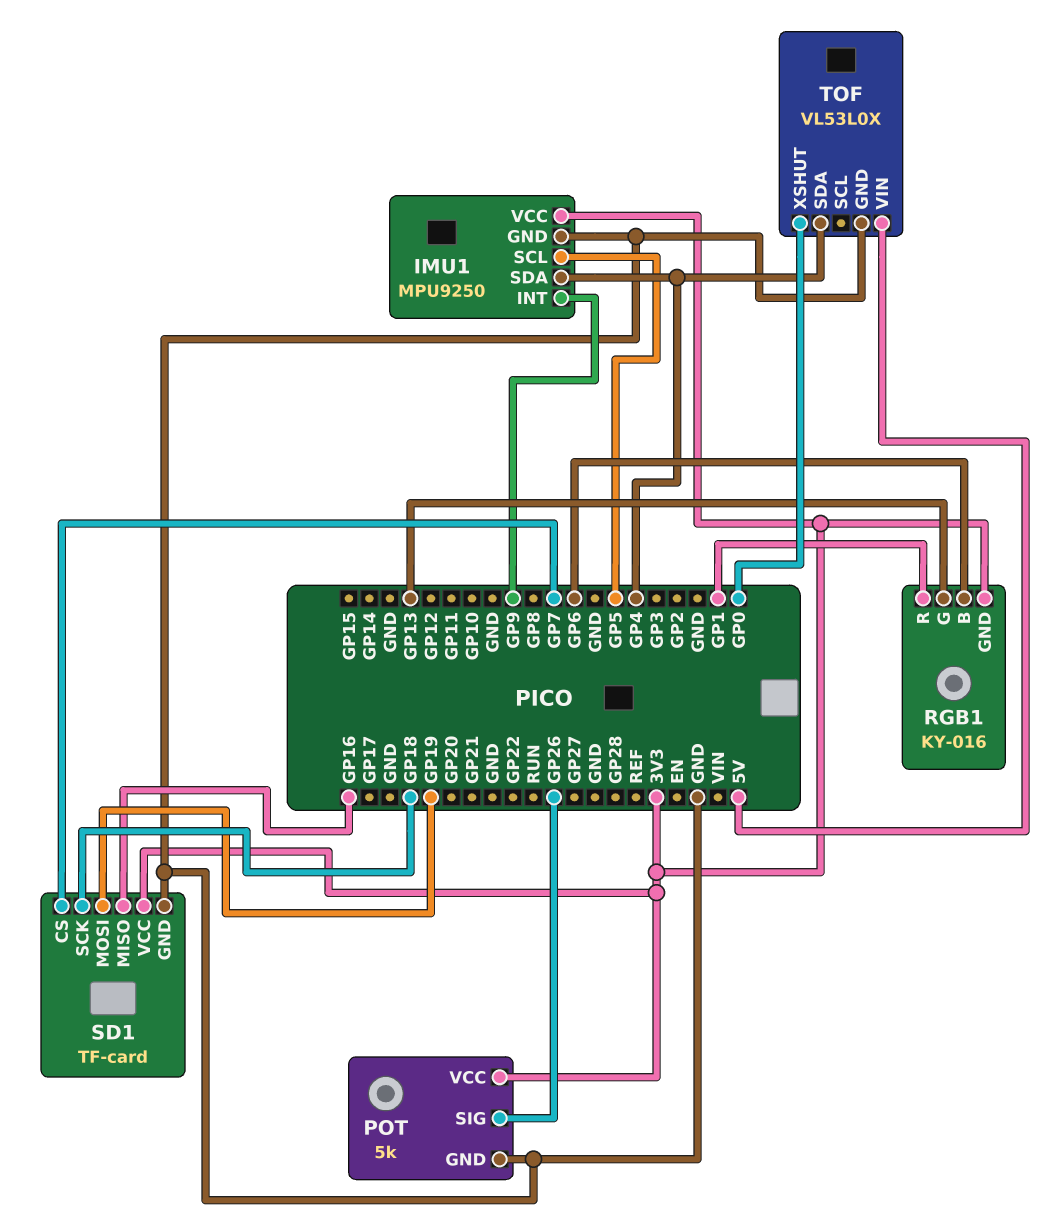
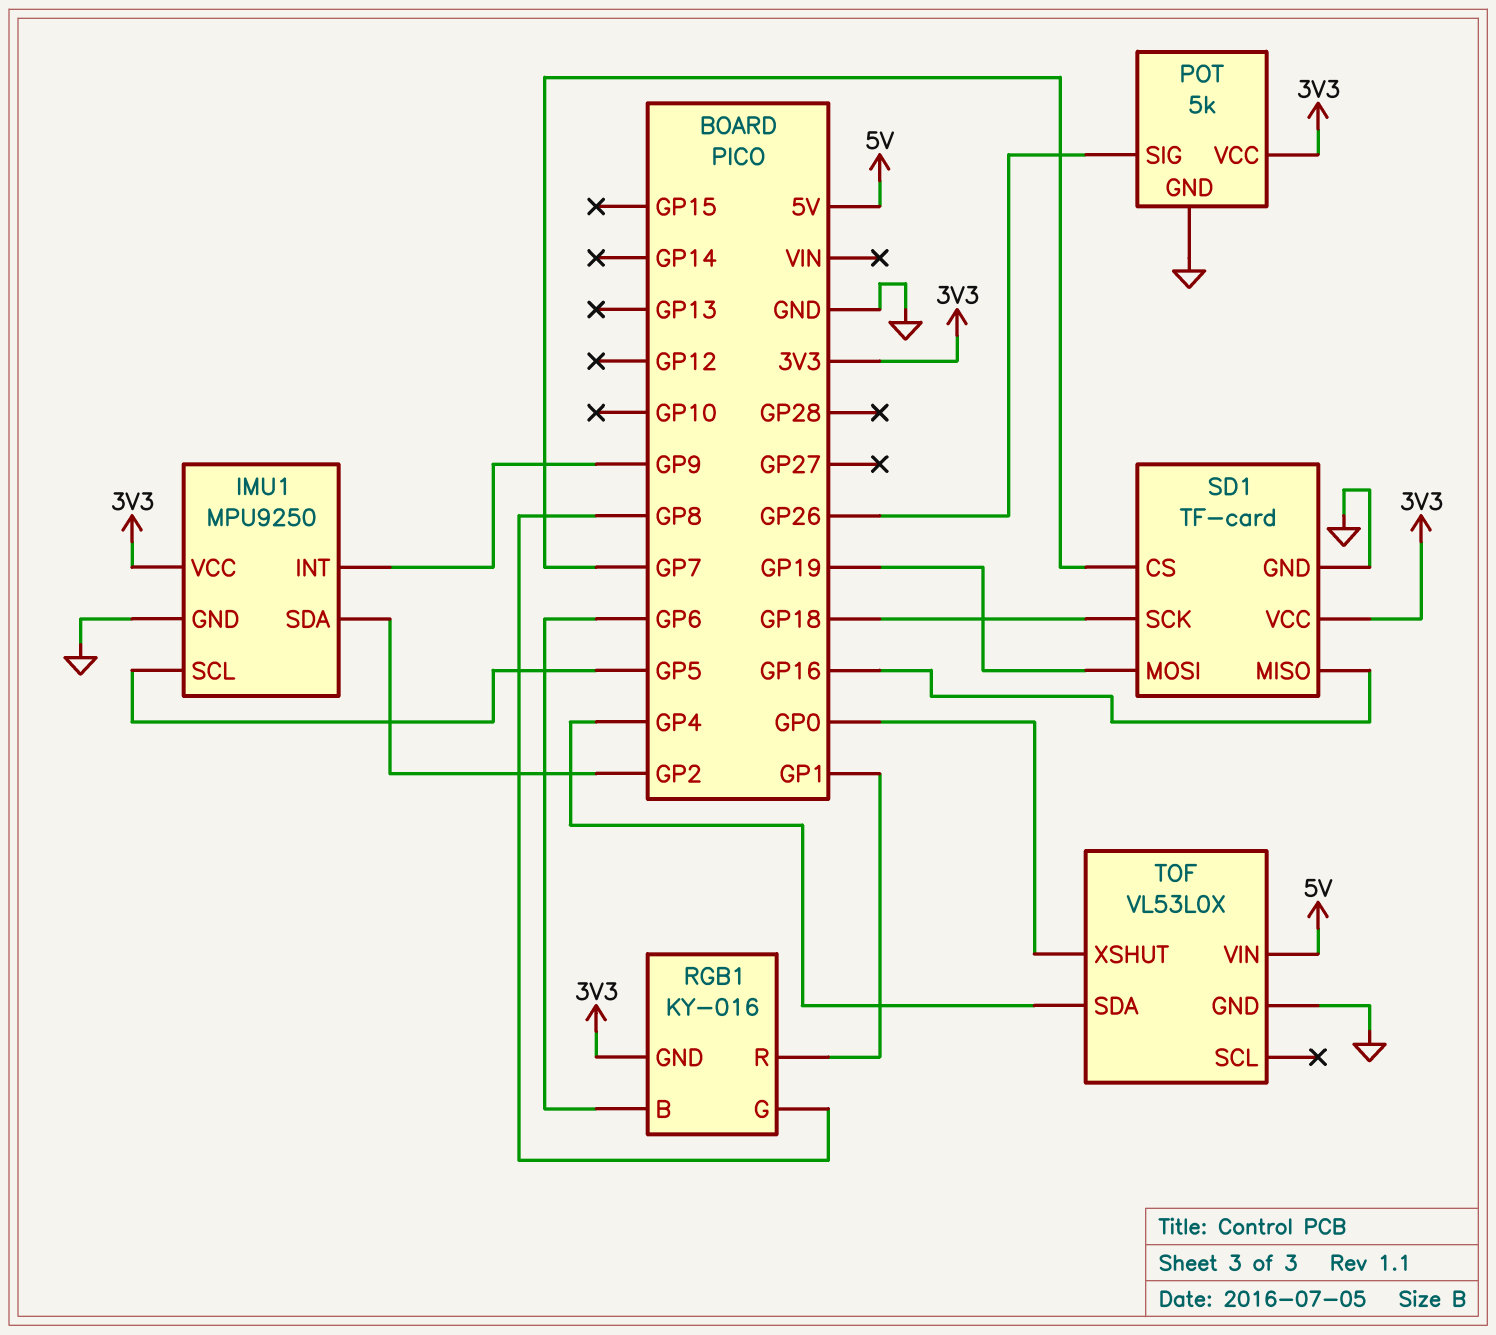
IMU1 pin SDA: GP4 -> GP2
RGB1 pin G: GP13 -> GP8

